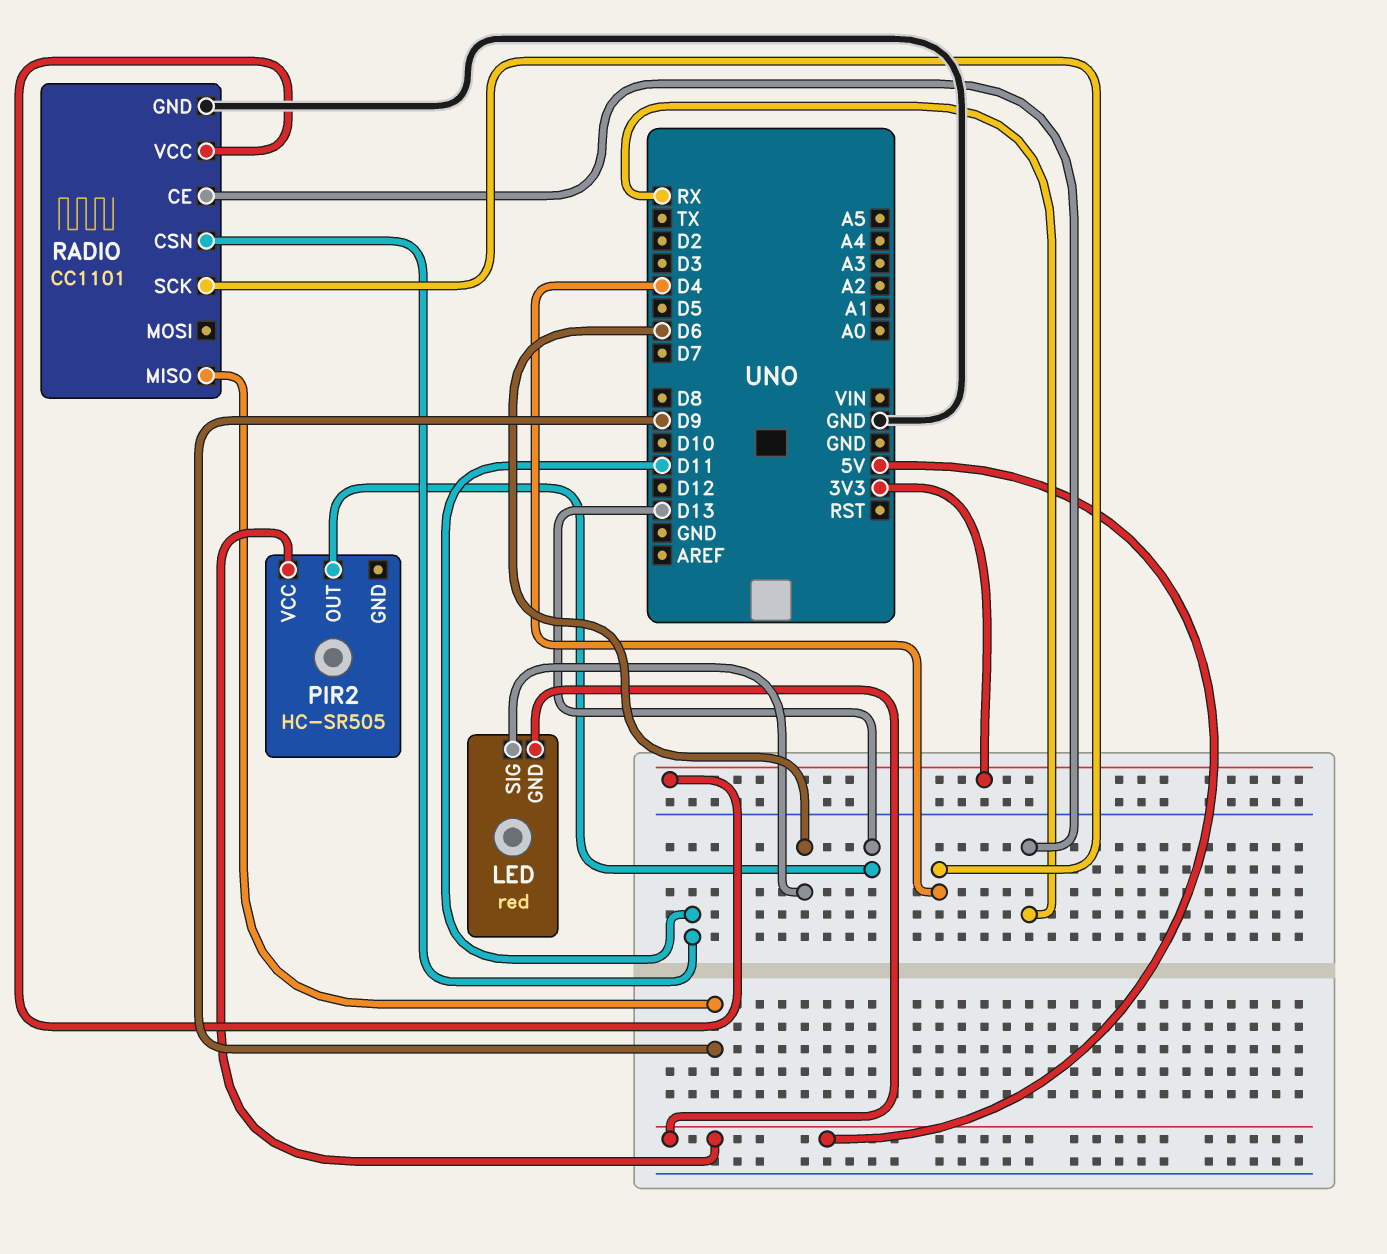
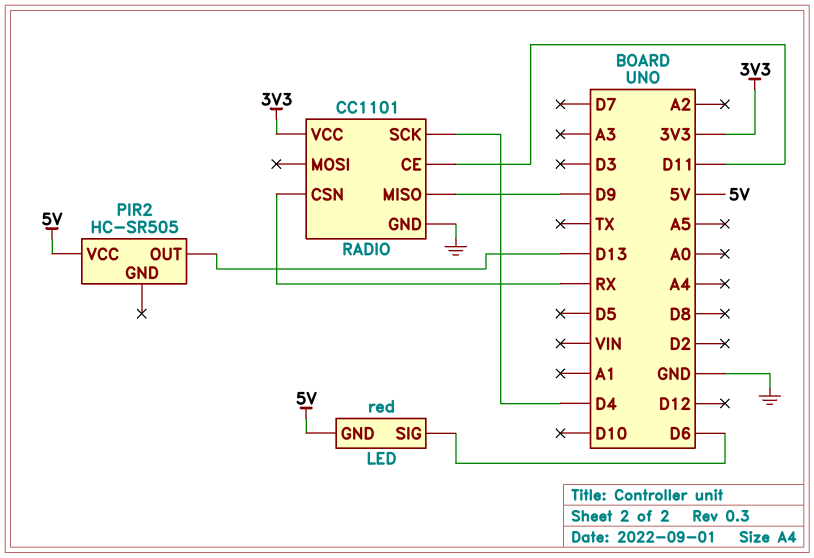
RADIO pin CE: RX -> D11
RADIO pin CSN: D11 -> RX

